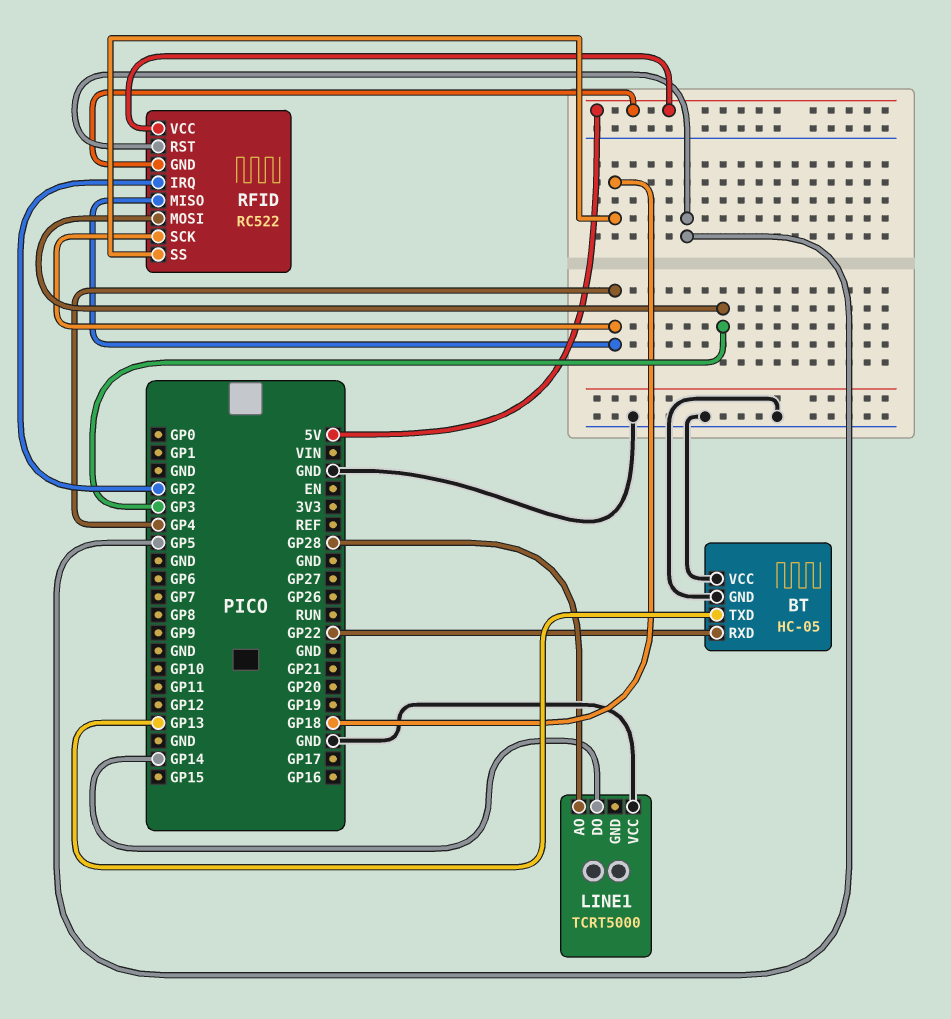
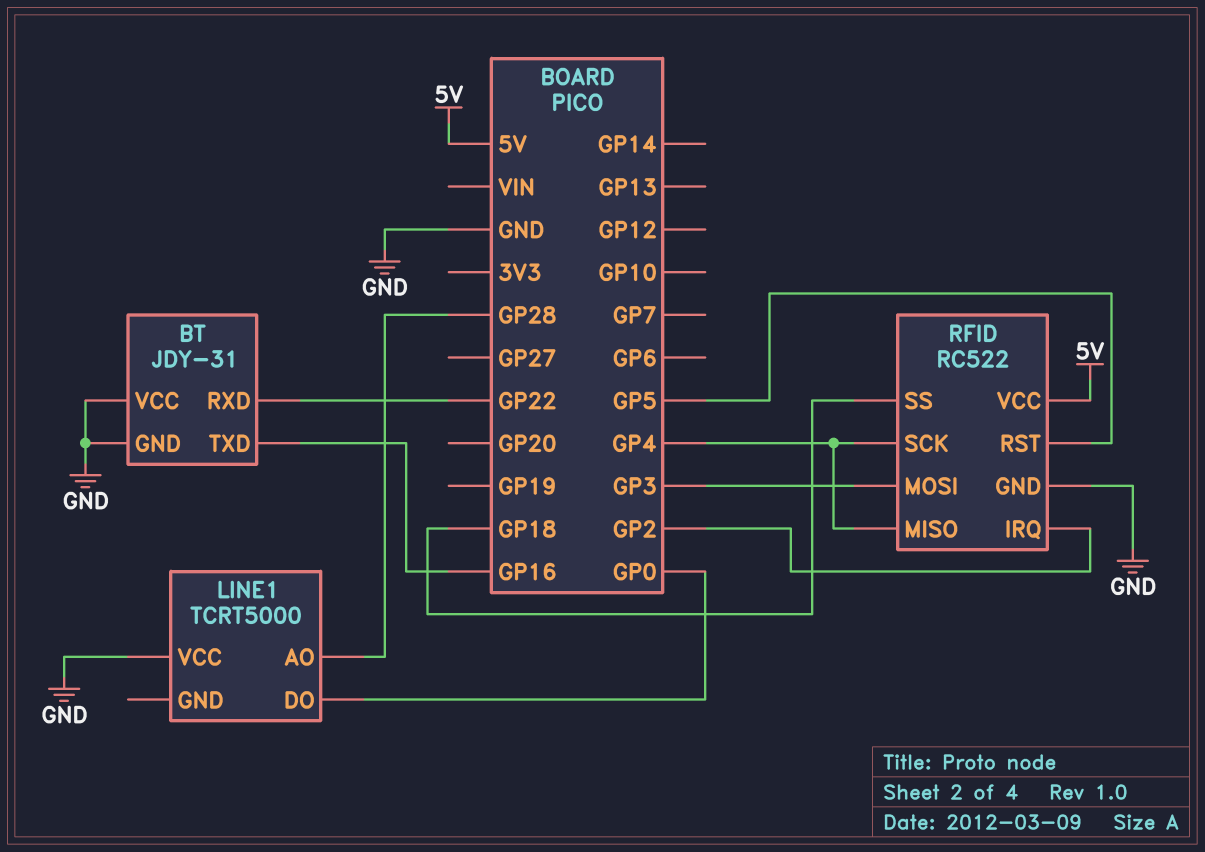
BT: HC-05 -> JDY-31
BT pin TXD: GP13 -> GP16
LINE1 pin DO: GP14 -> GP0
RFID pin GND: 5V -> GND

